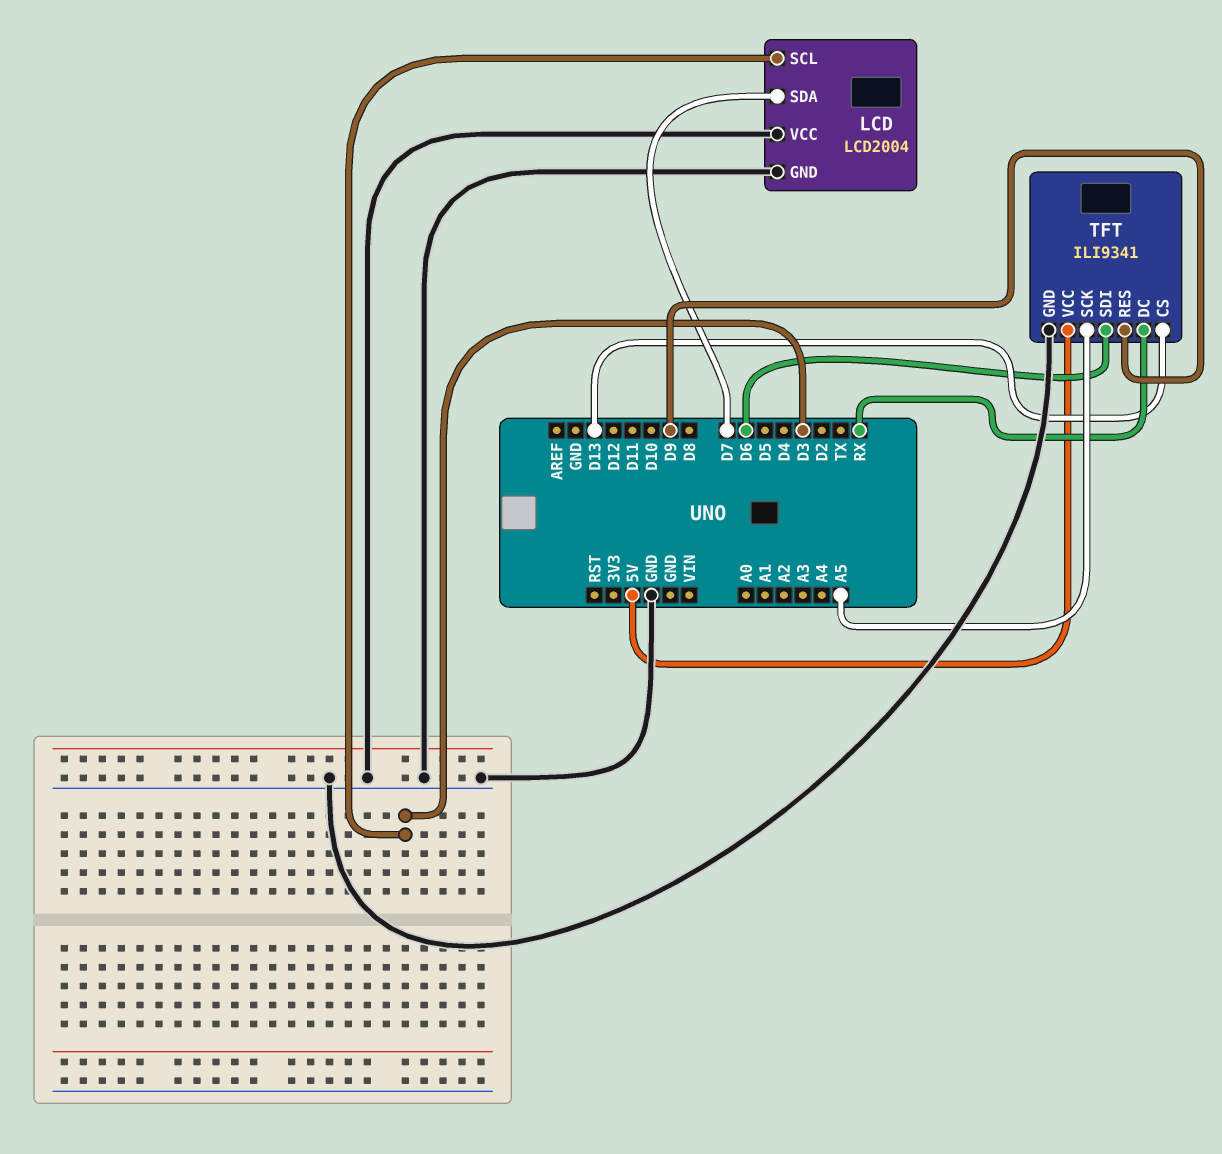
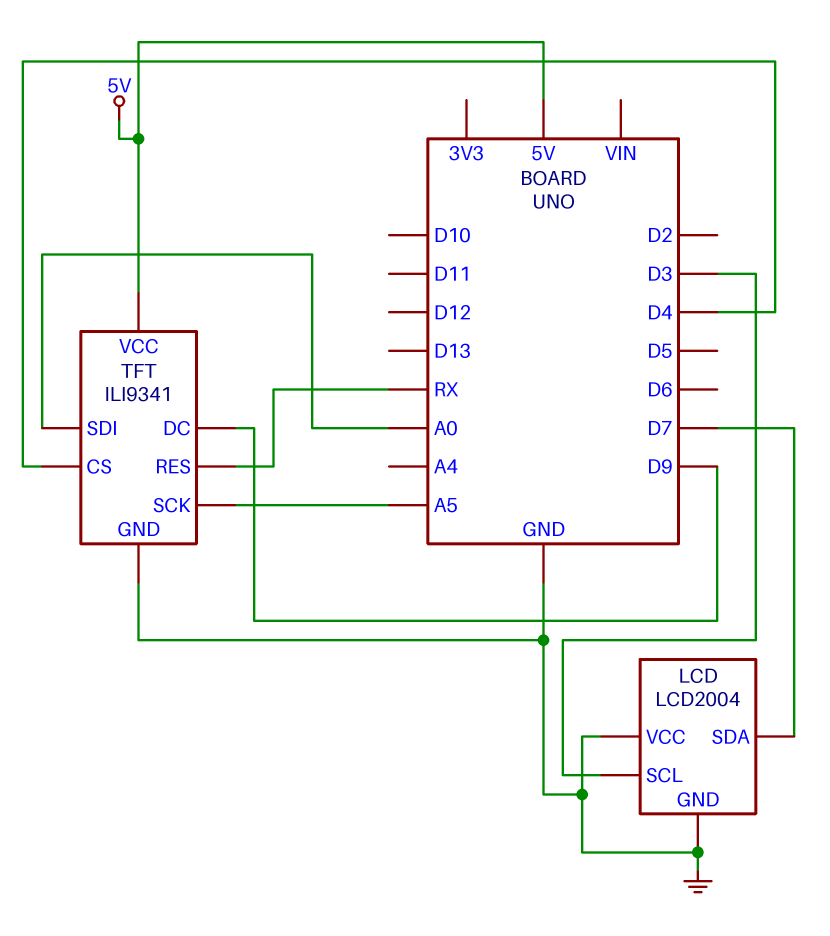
TFT pin CS: D13 -> D4
TFT pin DC: RX -> D9
TFT pin RES: D9 -> RX
TFT pin SDI: D6 -> A0

